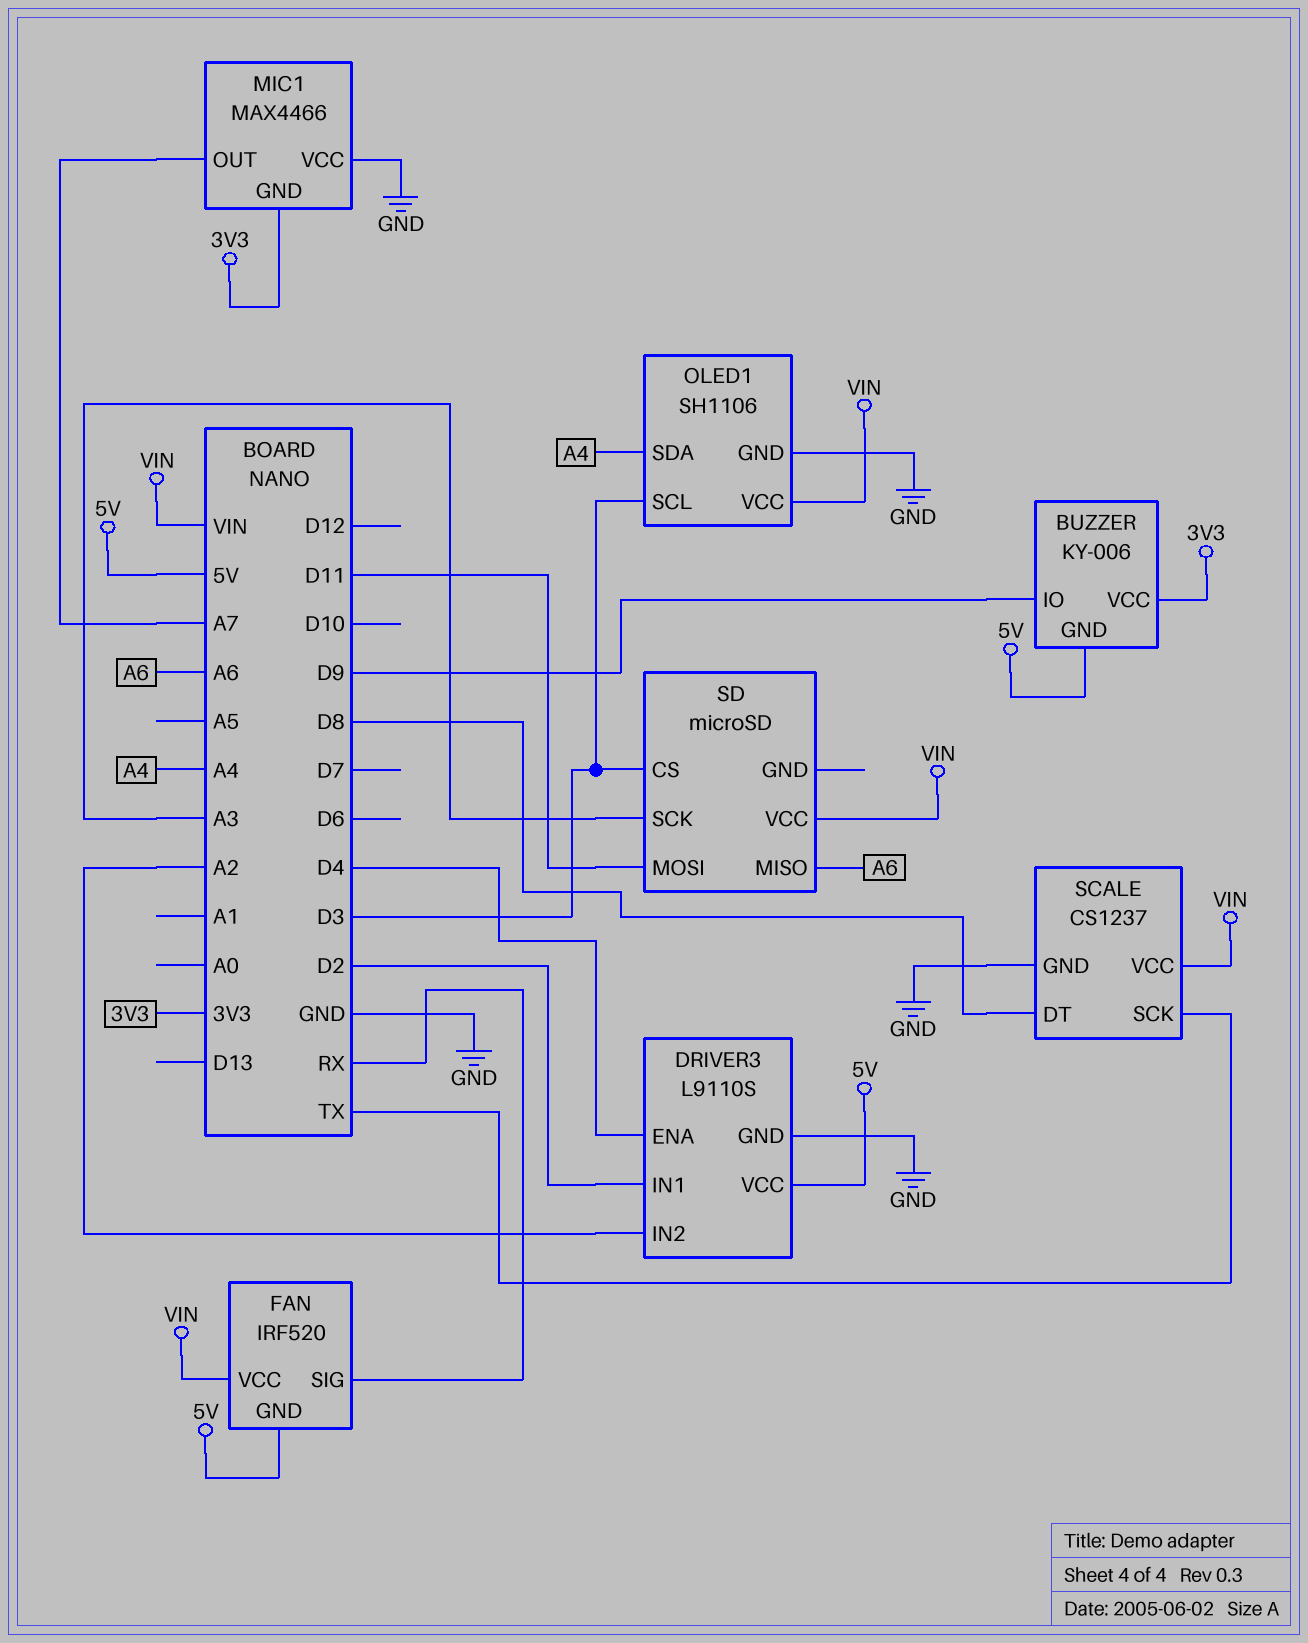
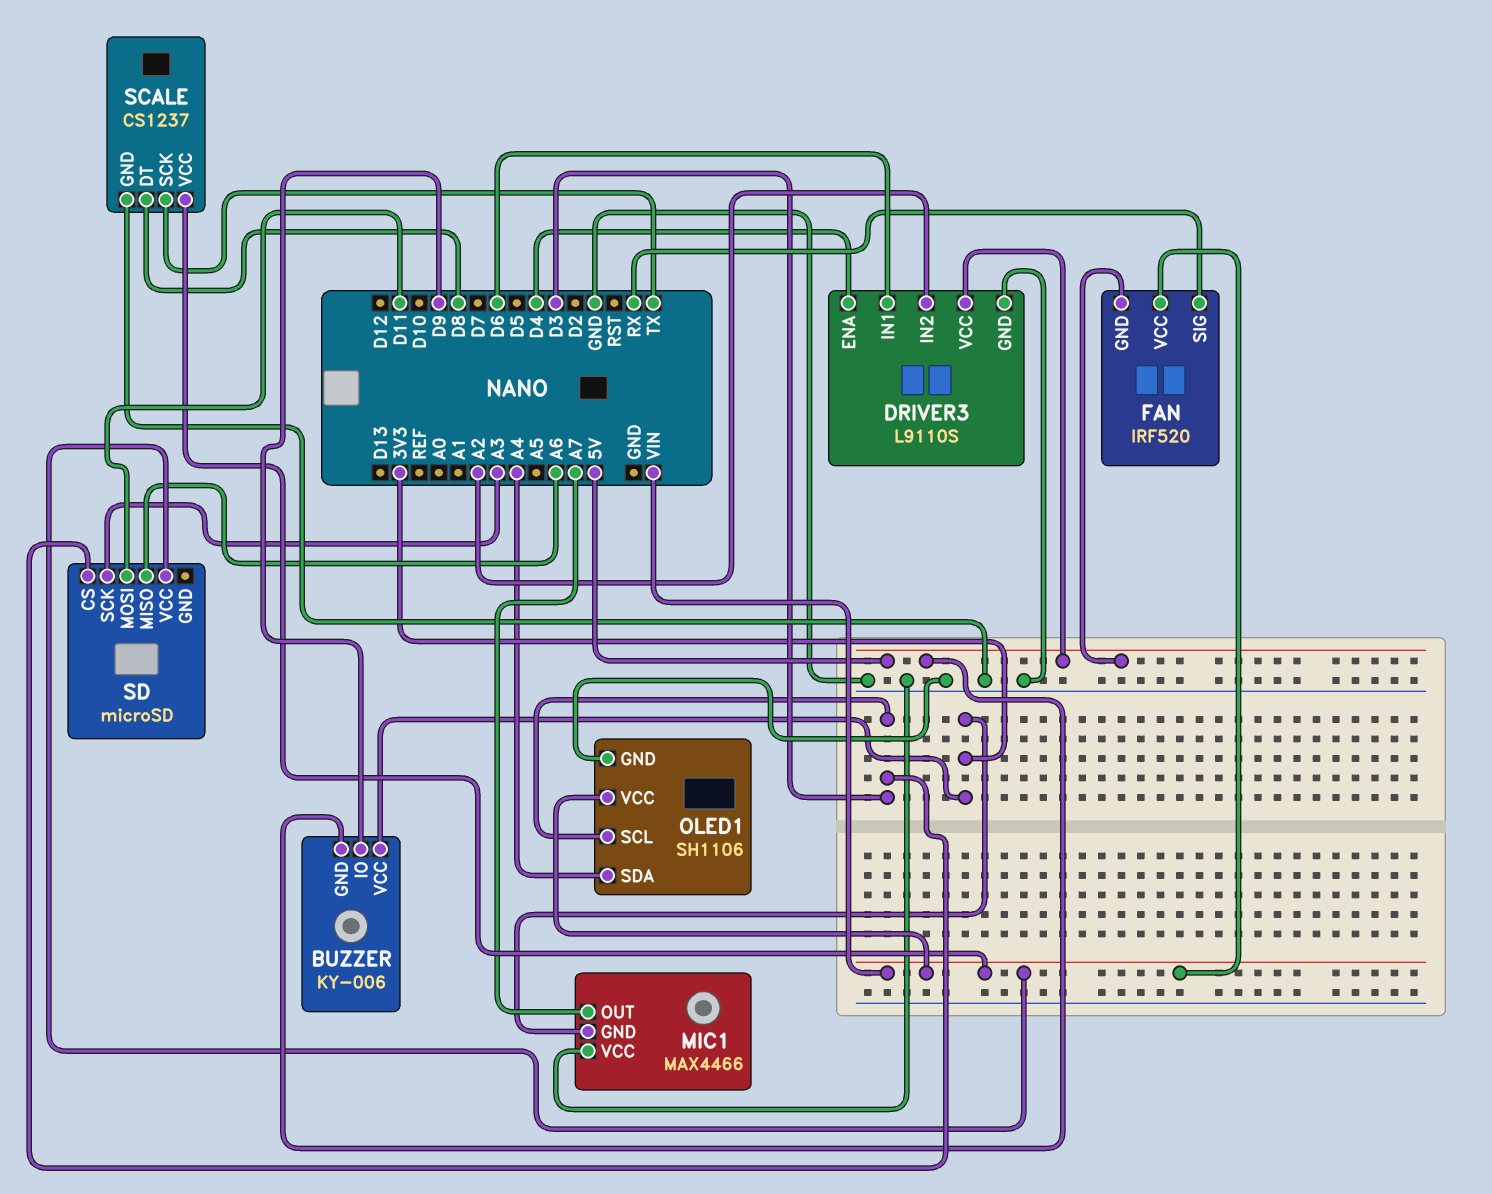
DRIVER3 pin IN1: D2 -> D6

